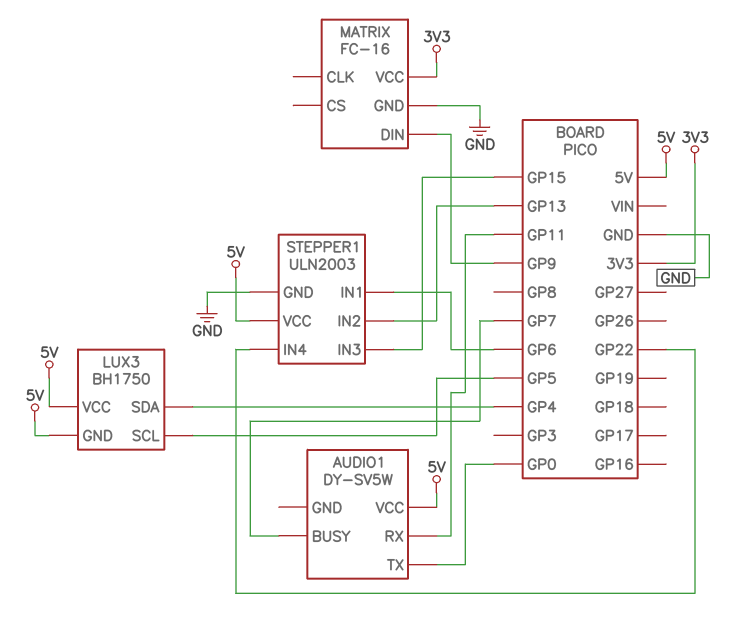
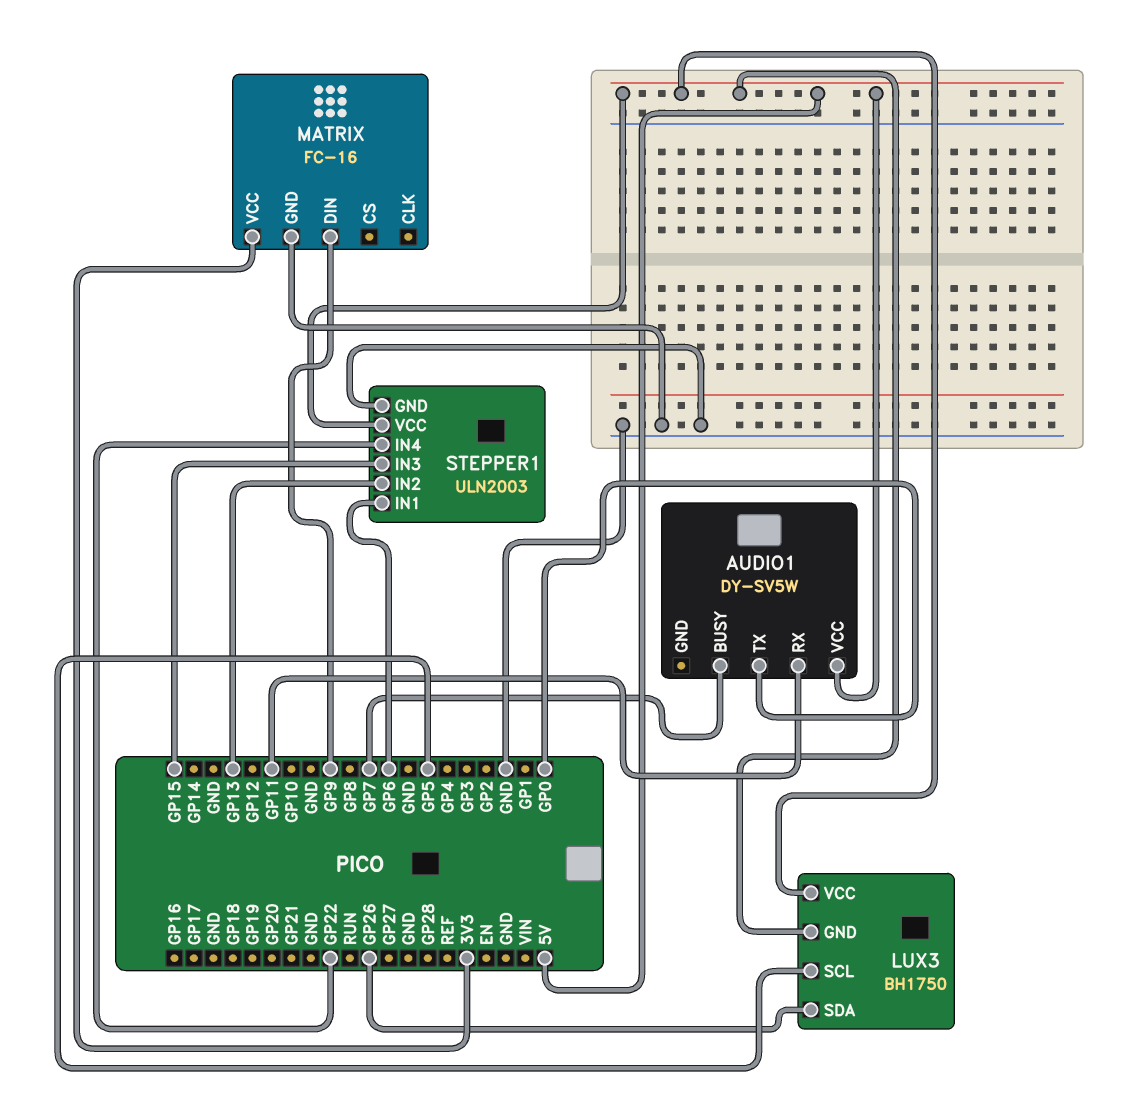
LUX3 pin SDA: GP4 -> GP26

